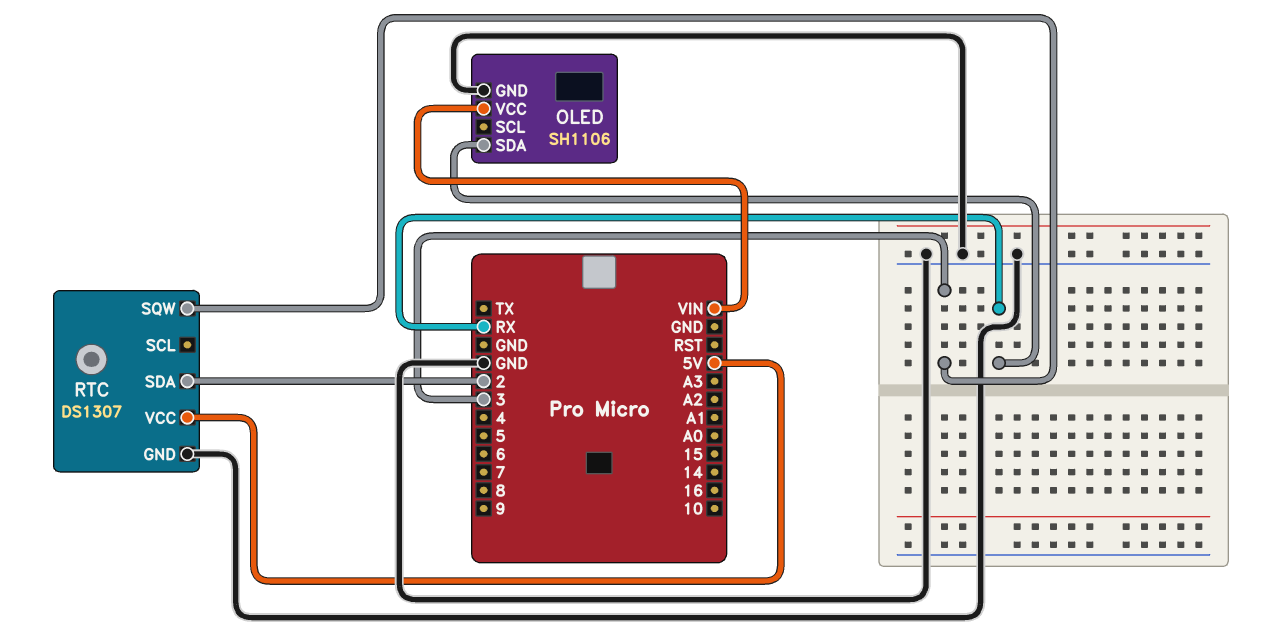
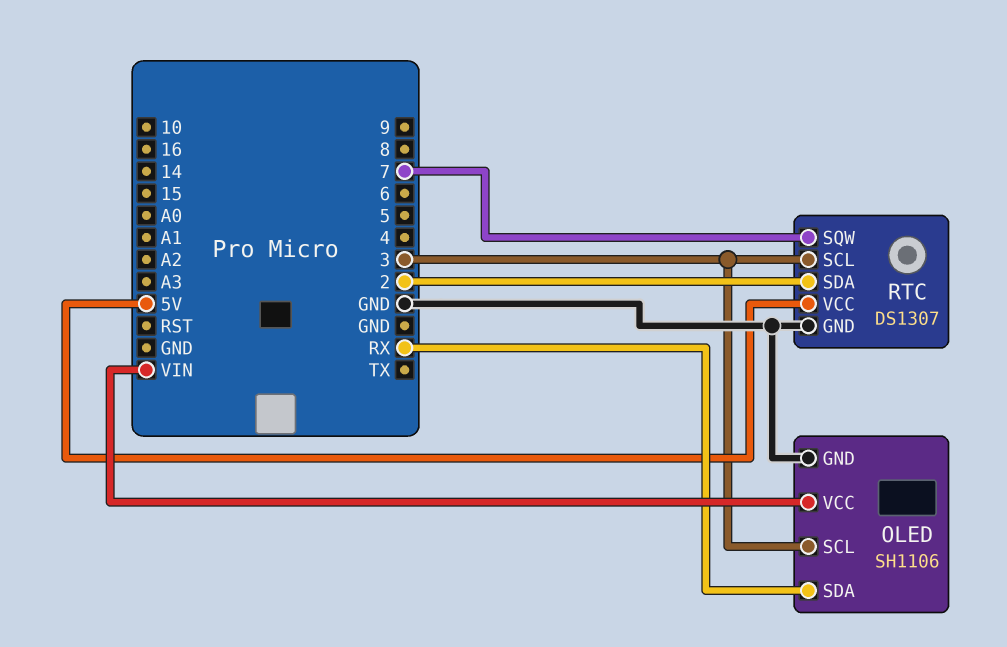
OLED pin SCL: none -> 3
RTC pin SCL: none -> 3
RTC pin SQW: 3 -> 7

